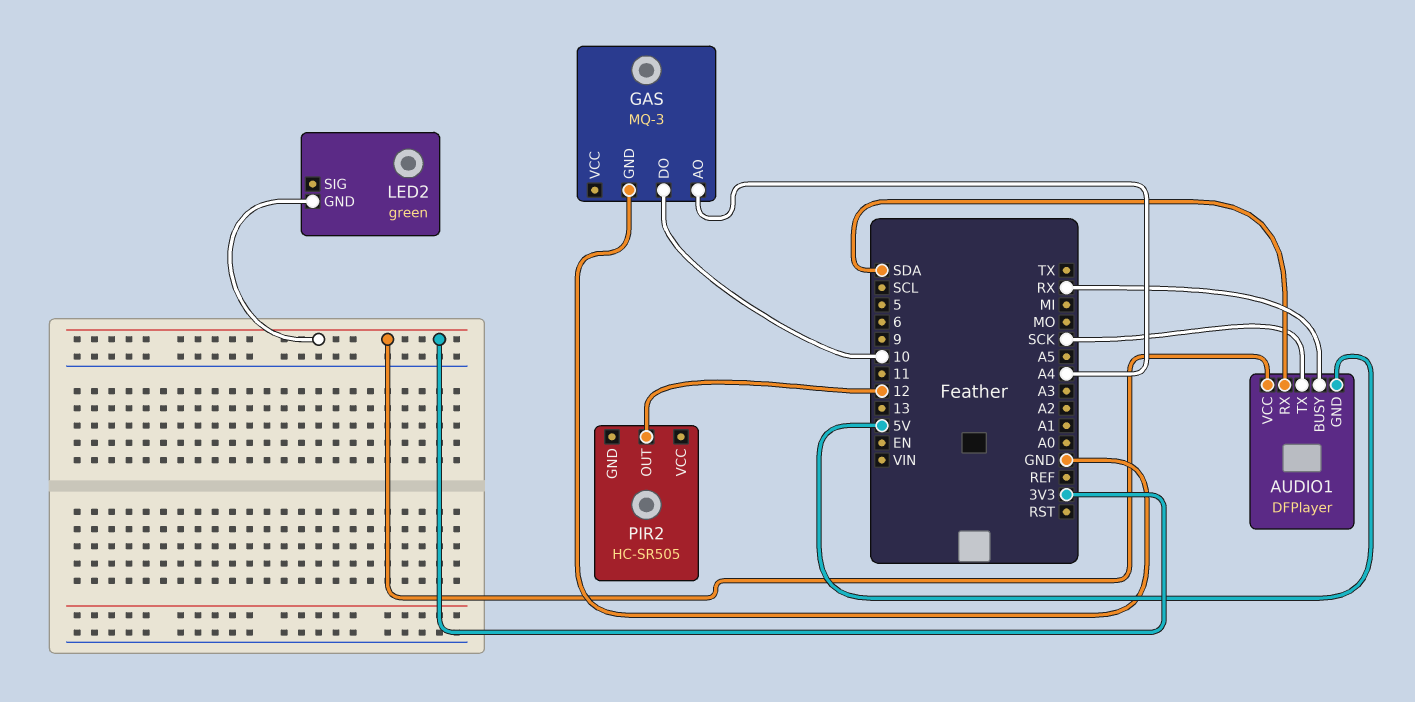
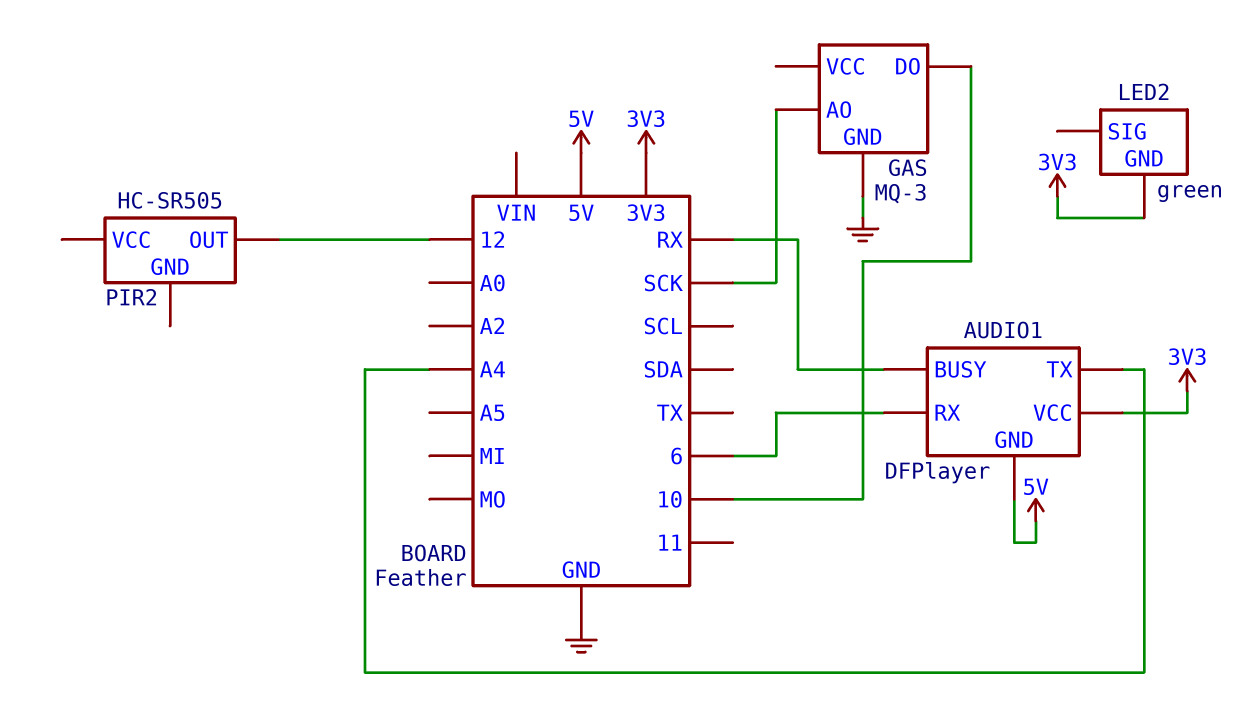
AUDIO1 pin RX: SDA -> 6
AUDIO1 pin TX: SCK -> A4
GAS pin AO: A4 -> SCK

